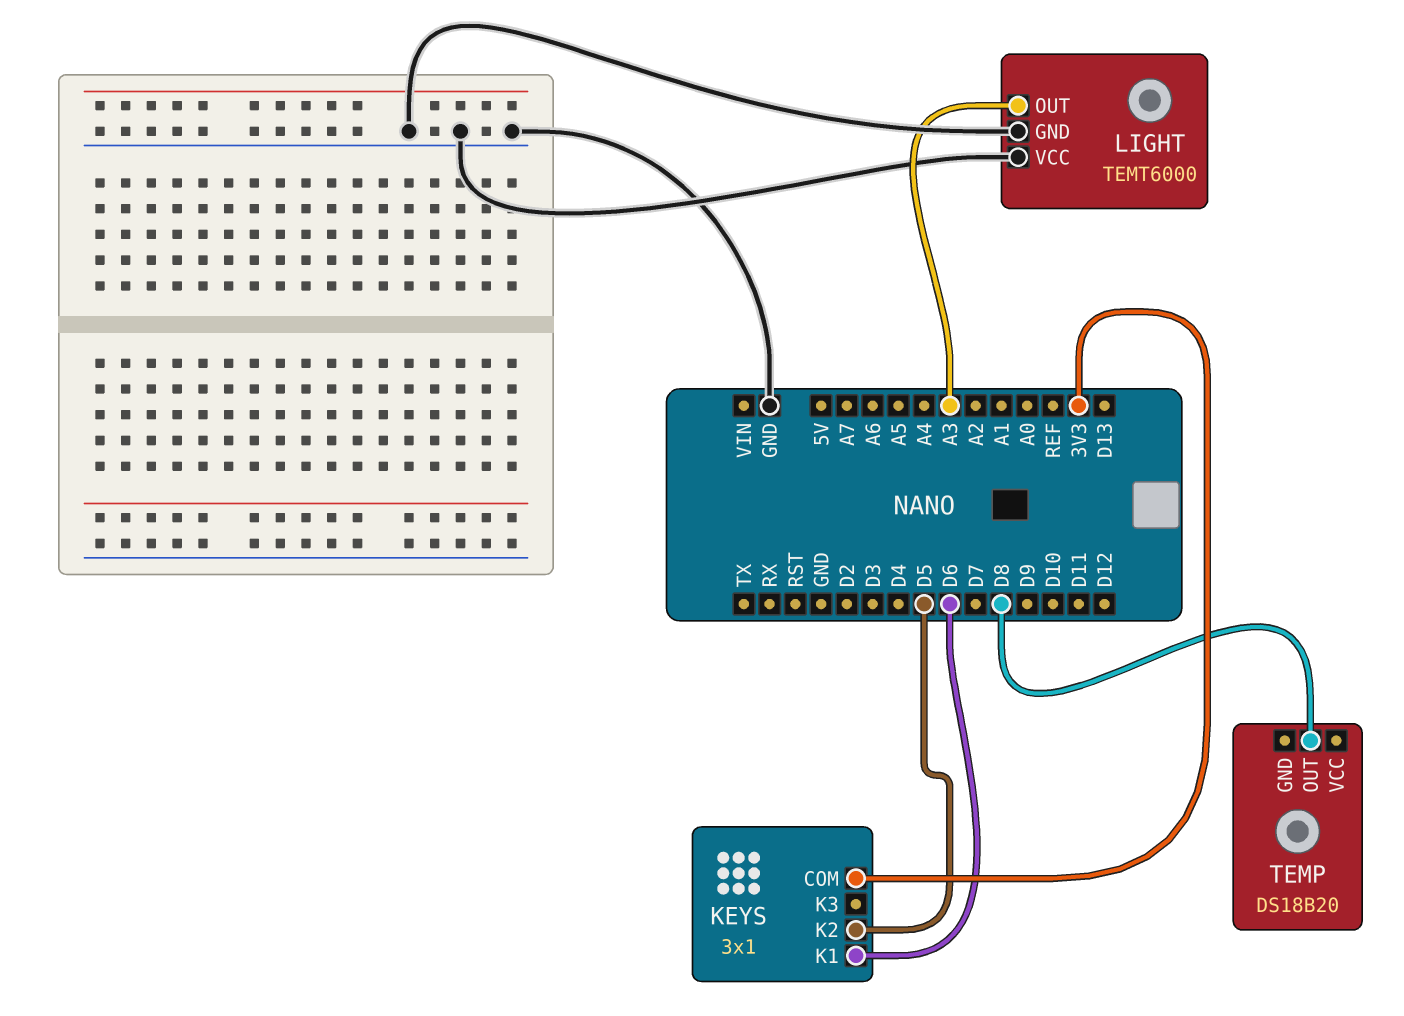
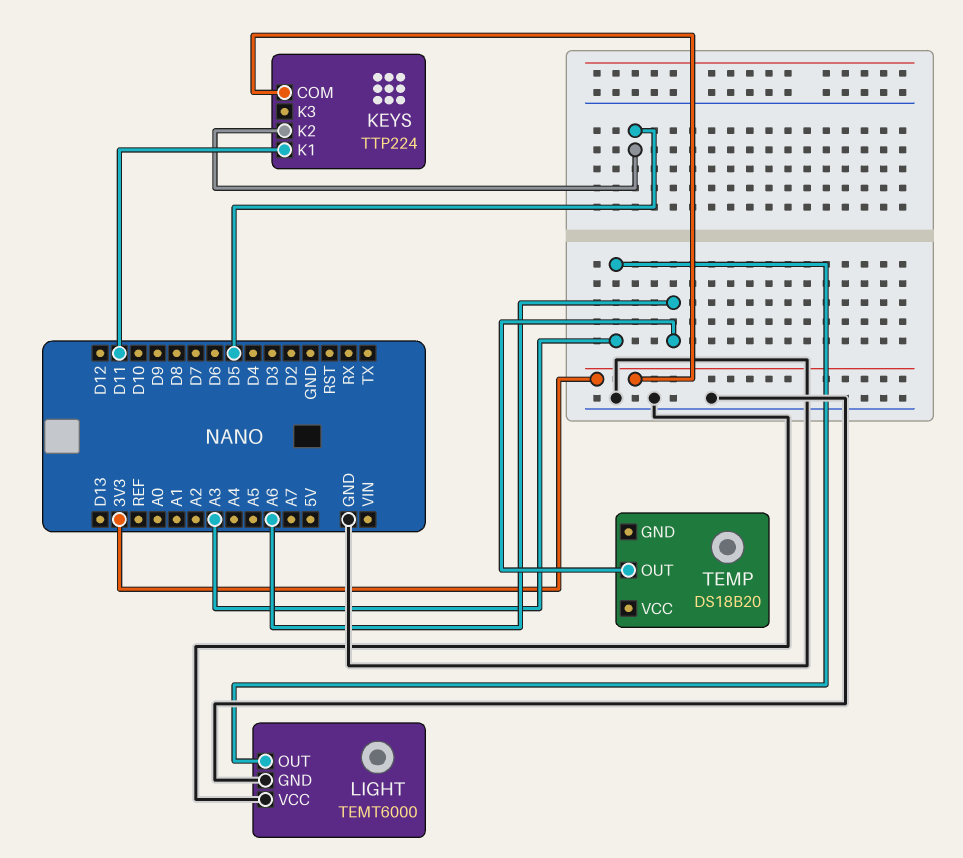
KEYS: 3x1 -> TTP224
KEYS pin K1: D6 -> D11
TEMP pin OUT: D8 -> A6

